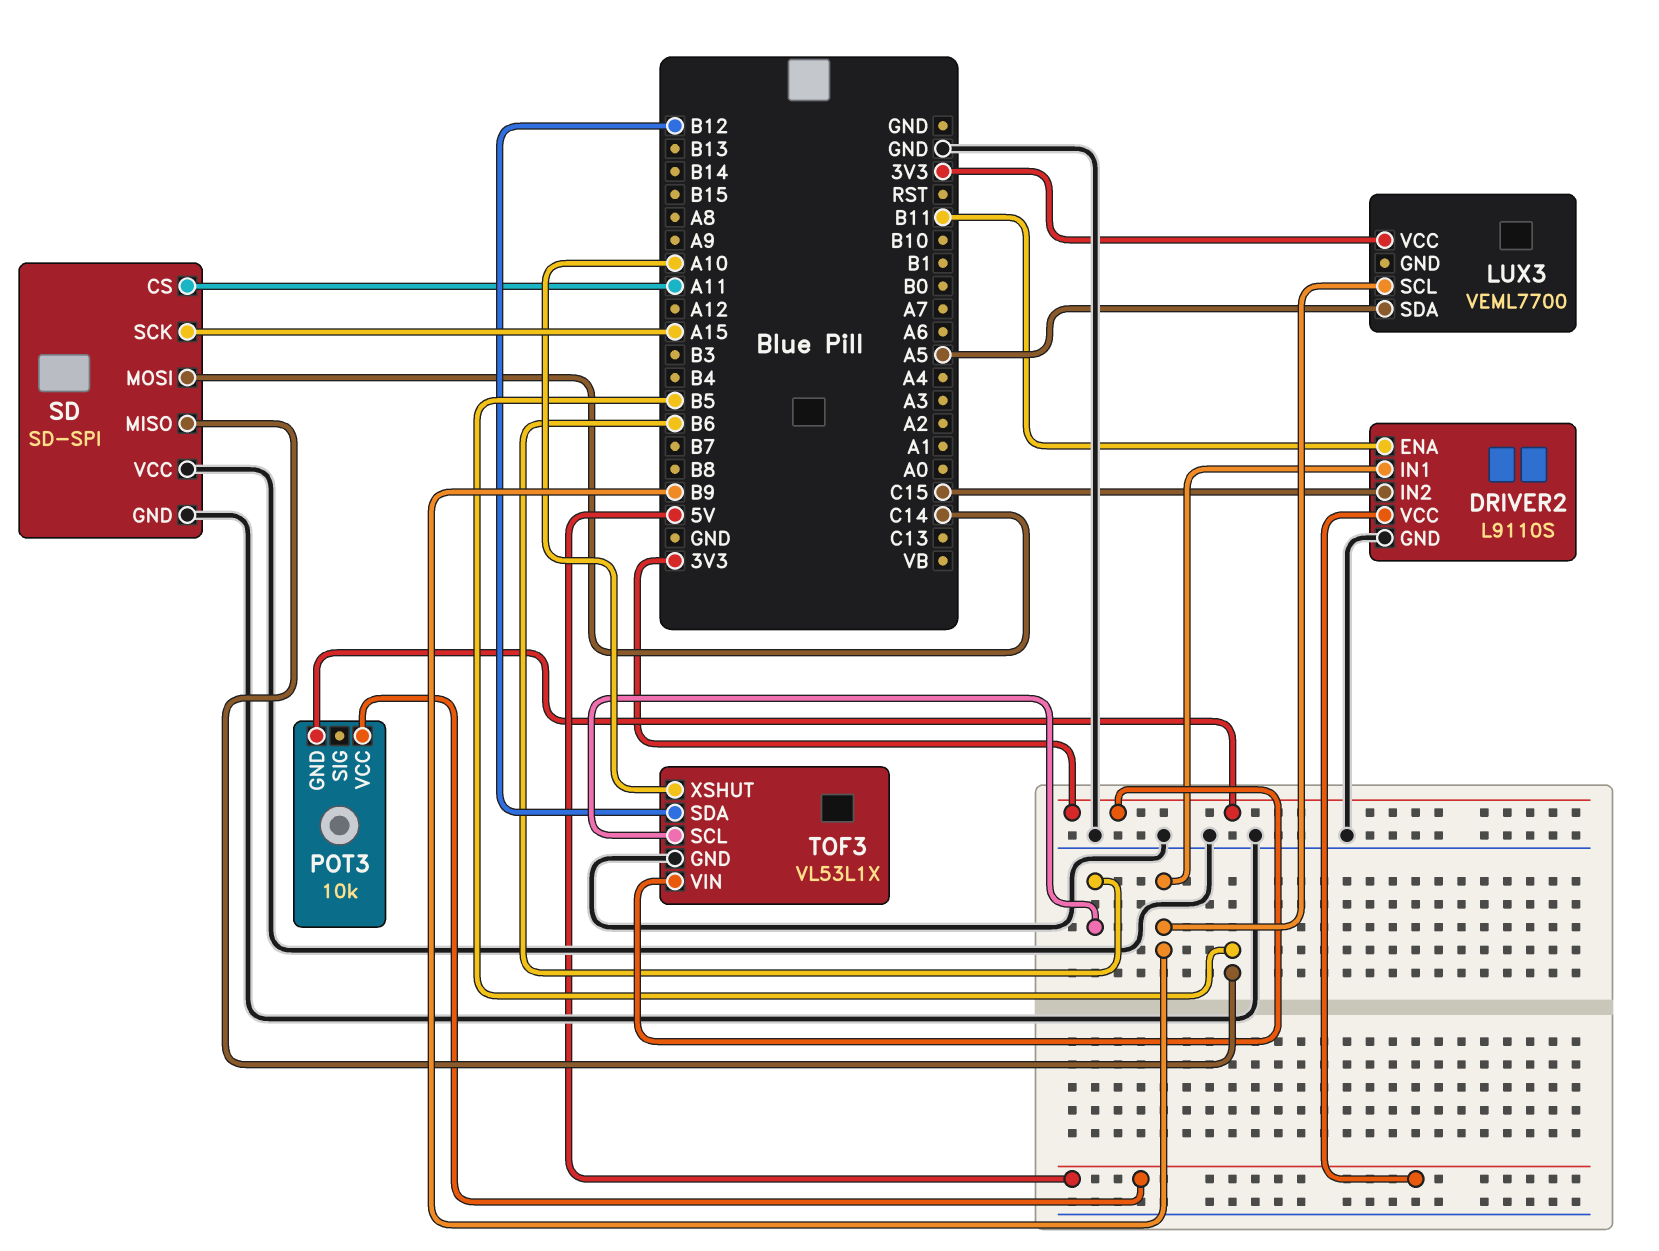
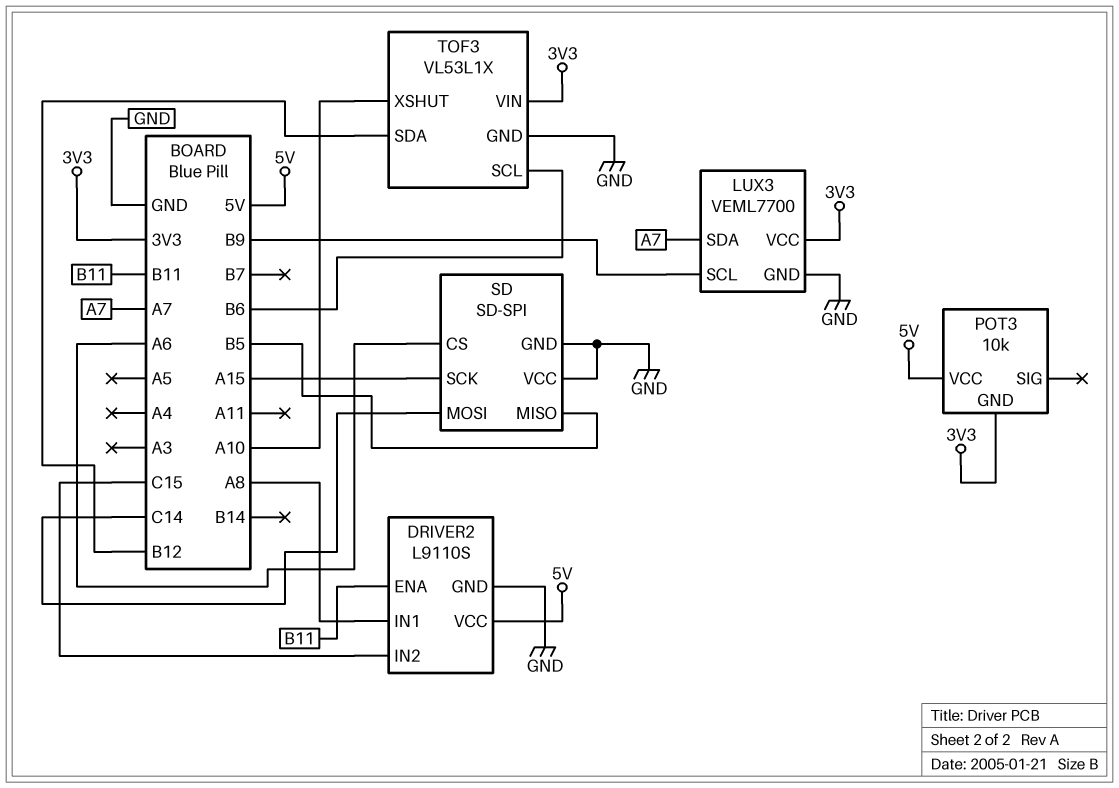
DRIVER2 pin IN1: B9 -> A8
LUX3 pin GND: none -> GND
LUX3 pin SDA: A5 -> A7
SD pin CS: A11 -> A6

